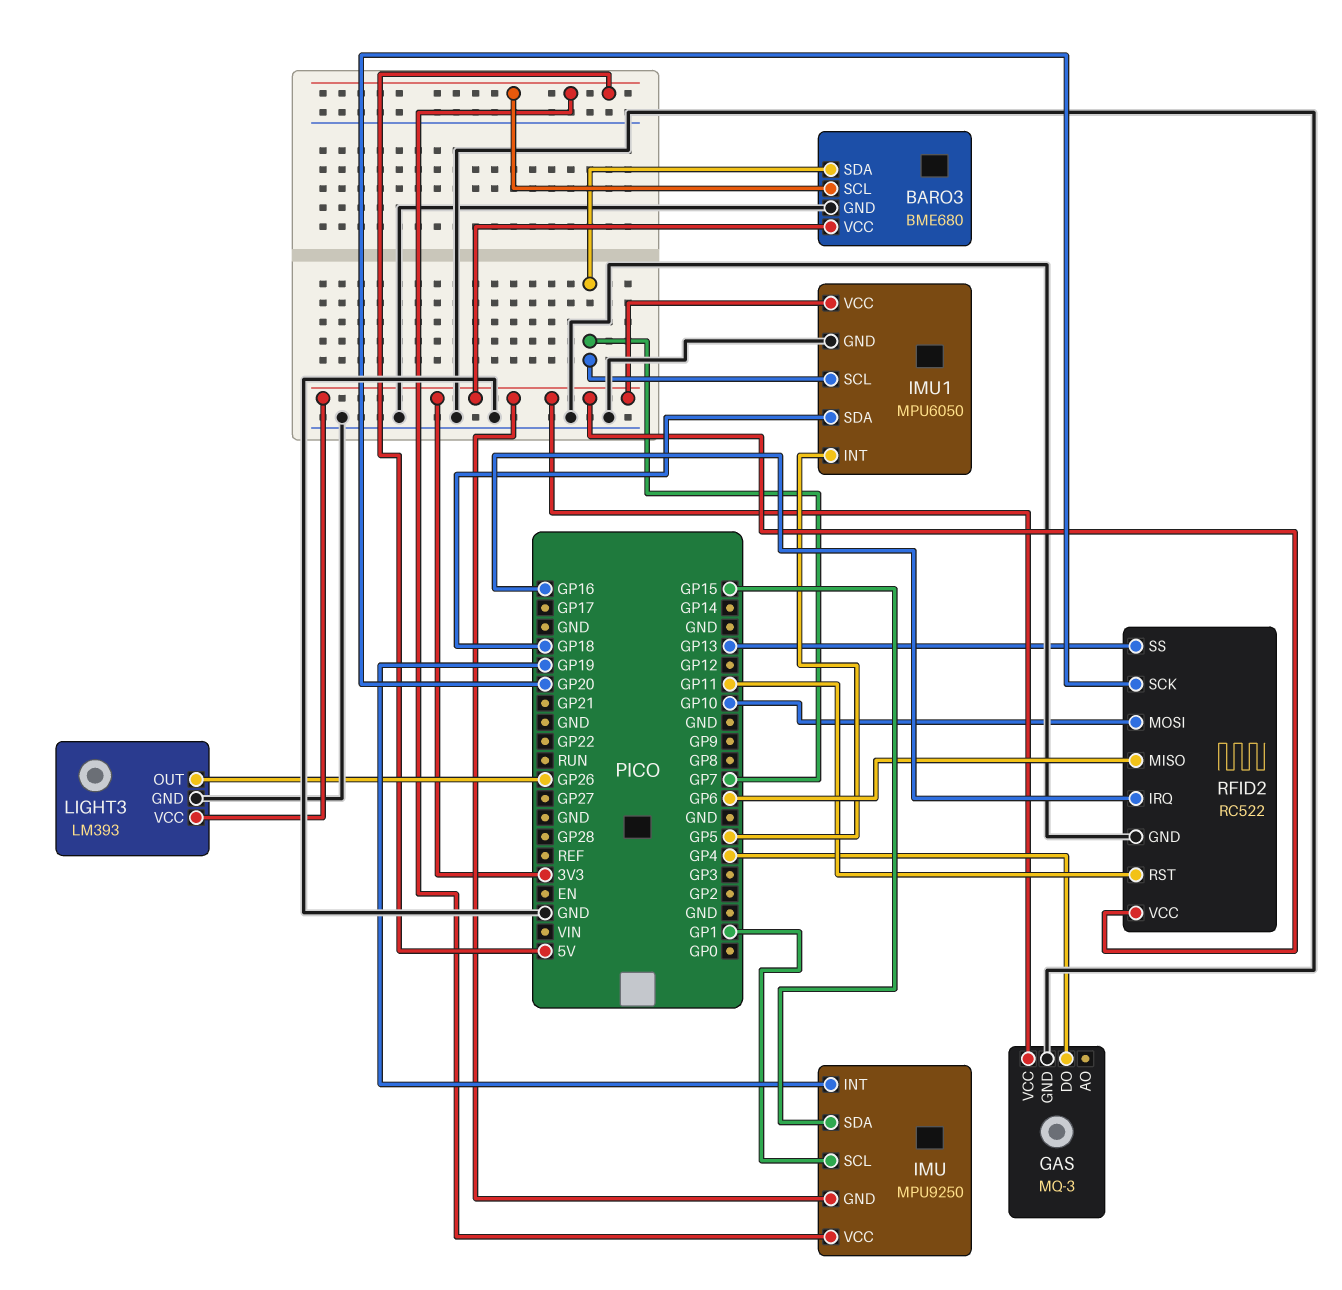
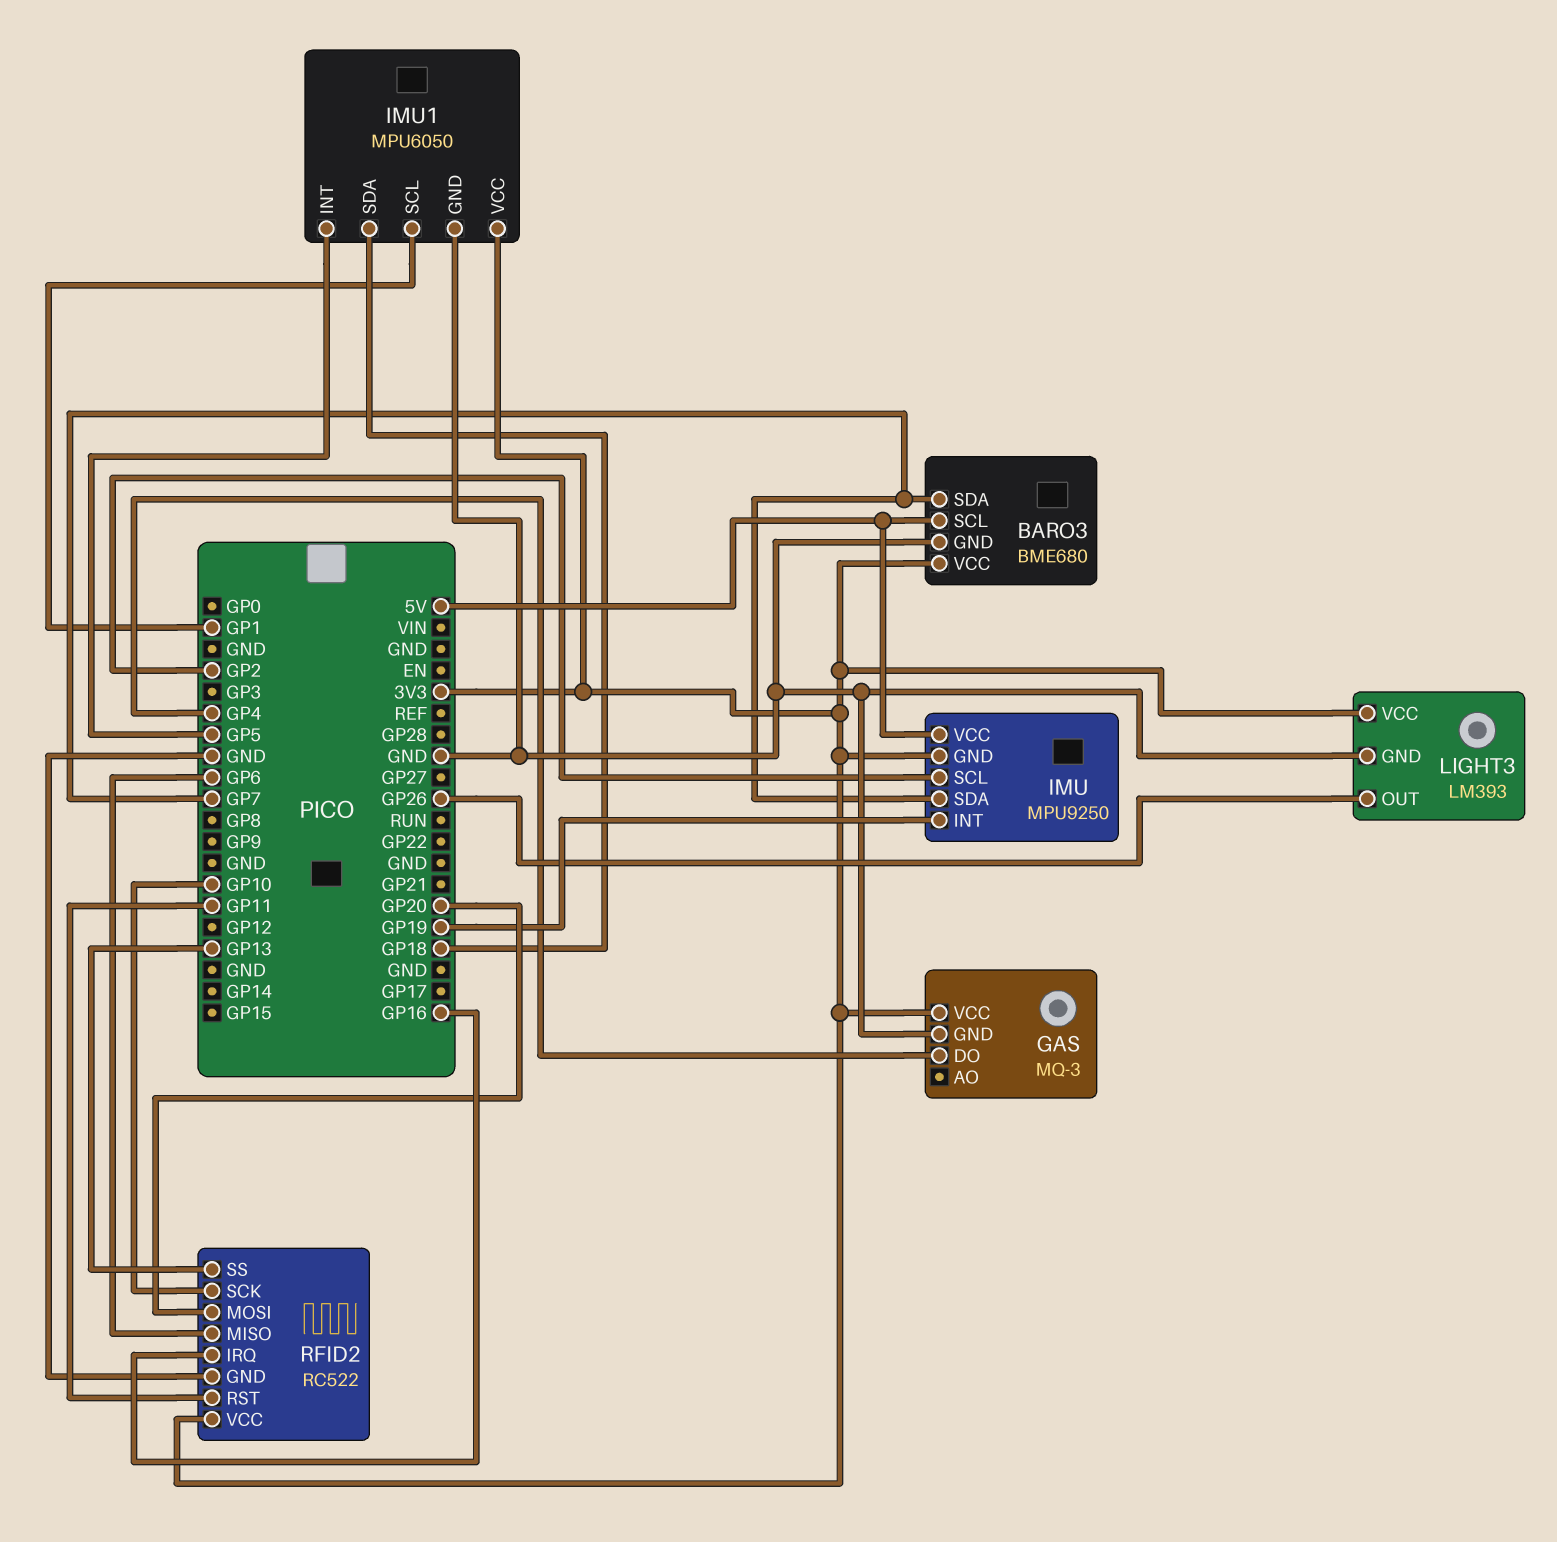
IMU pin SCL: GP1 -> GP2
IMU pin SDA: GP15 -> GP7
IMU1 pin SCL: GP7 -> GP1
RFID2 pin MOSI: GP10 -> GP20
RFID2 pin SCK: GP20 -> GP10

